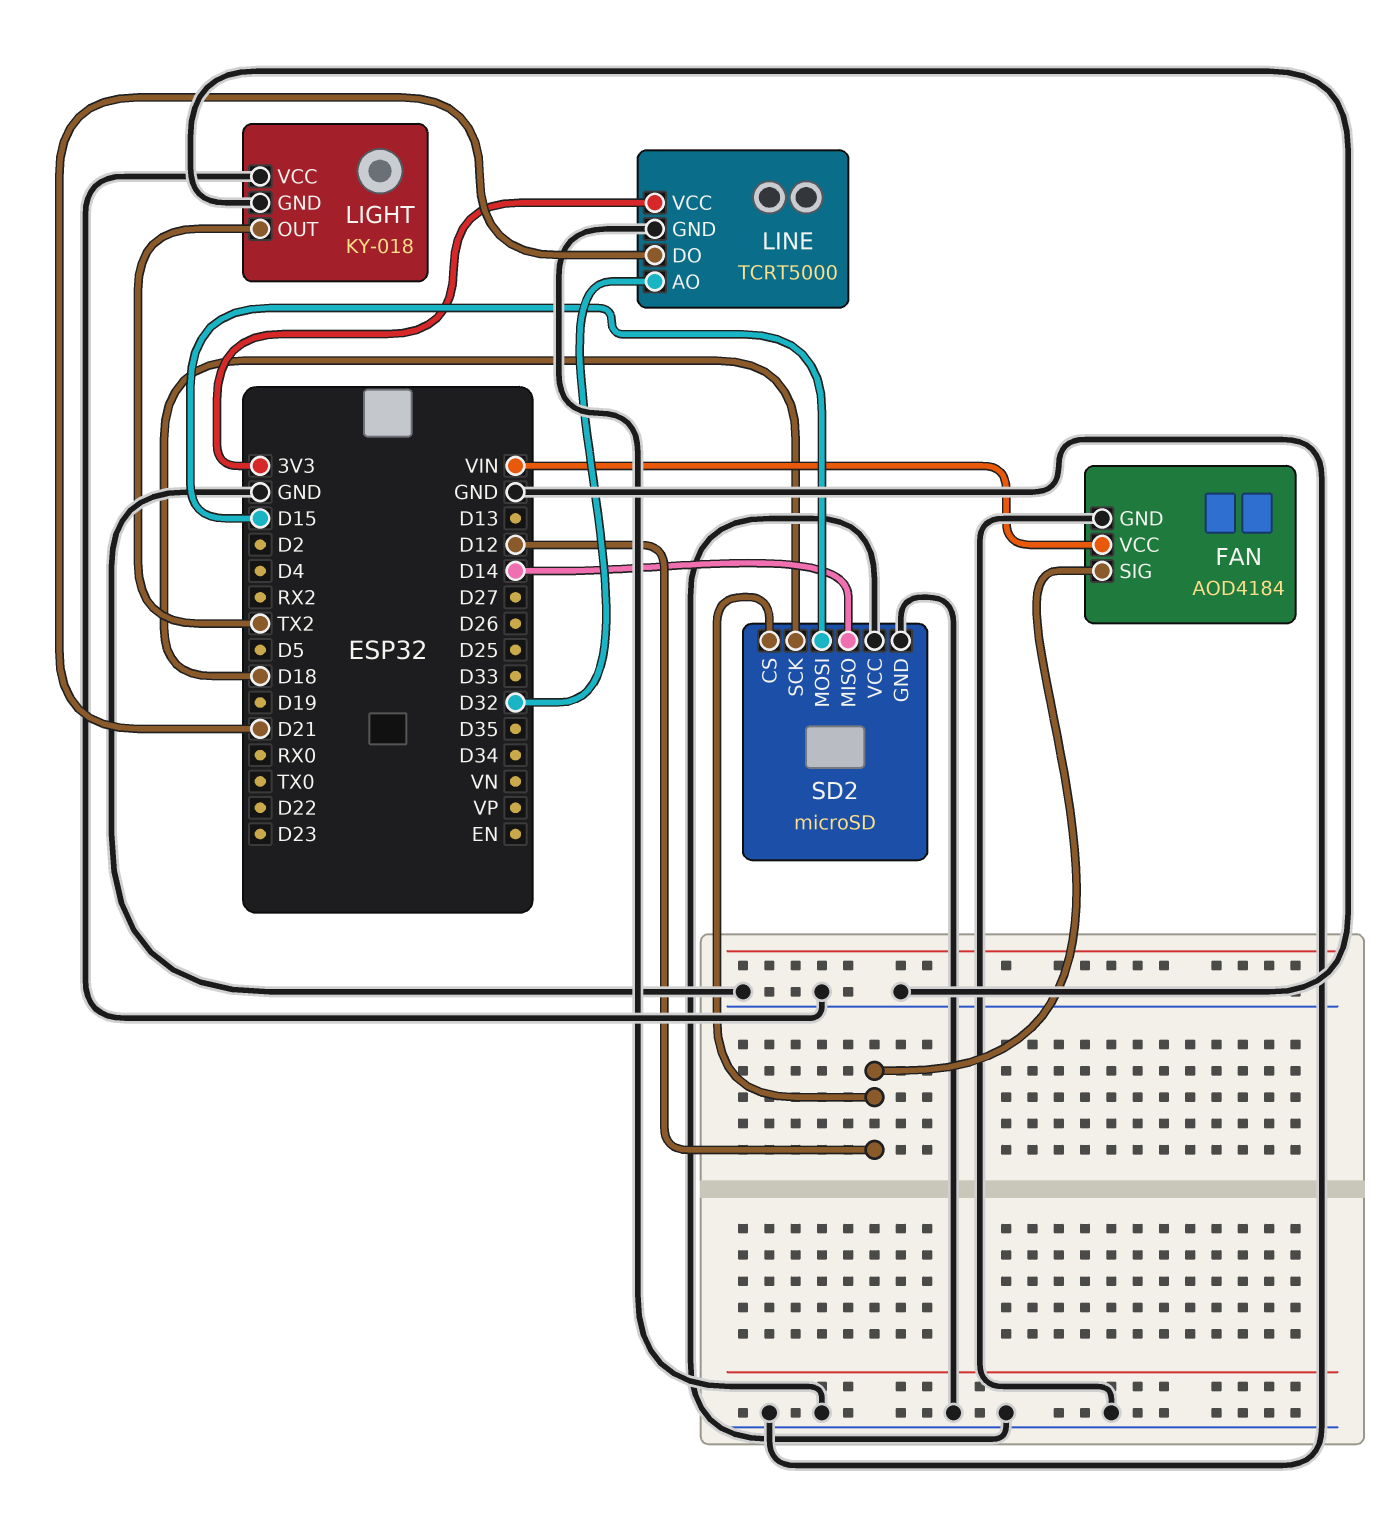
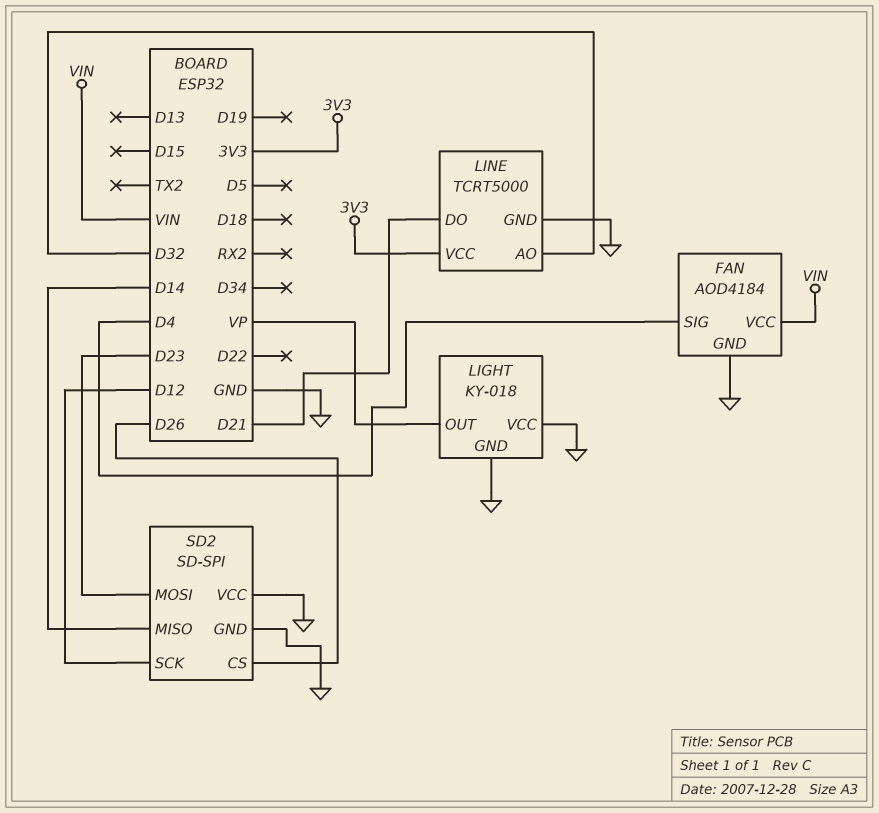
FAN pin SIG: D12 -> D4
LIGHT pin OUT: TX2 -> VP
SD2: microSD -> SD-SPI
SD2 pin CS: D12 -> D26
SD2 pin MOSI: D15 -> D23
SD2 pin SCK: D18 -> D12

